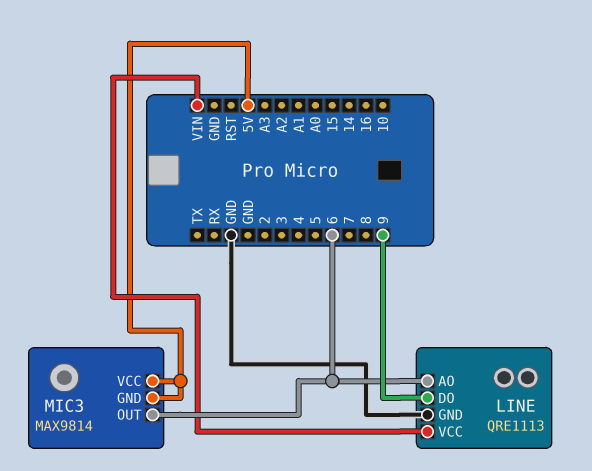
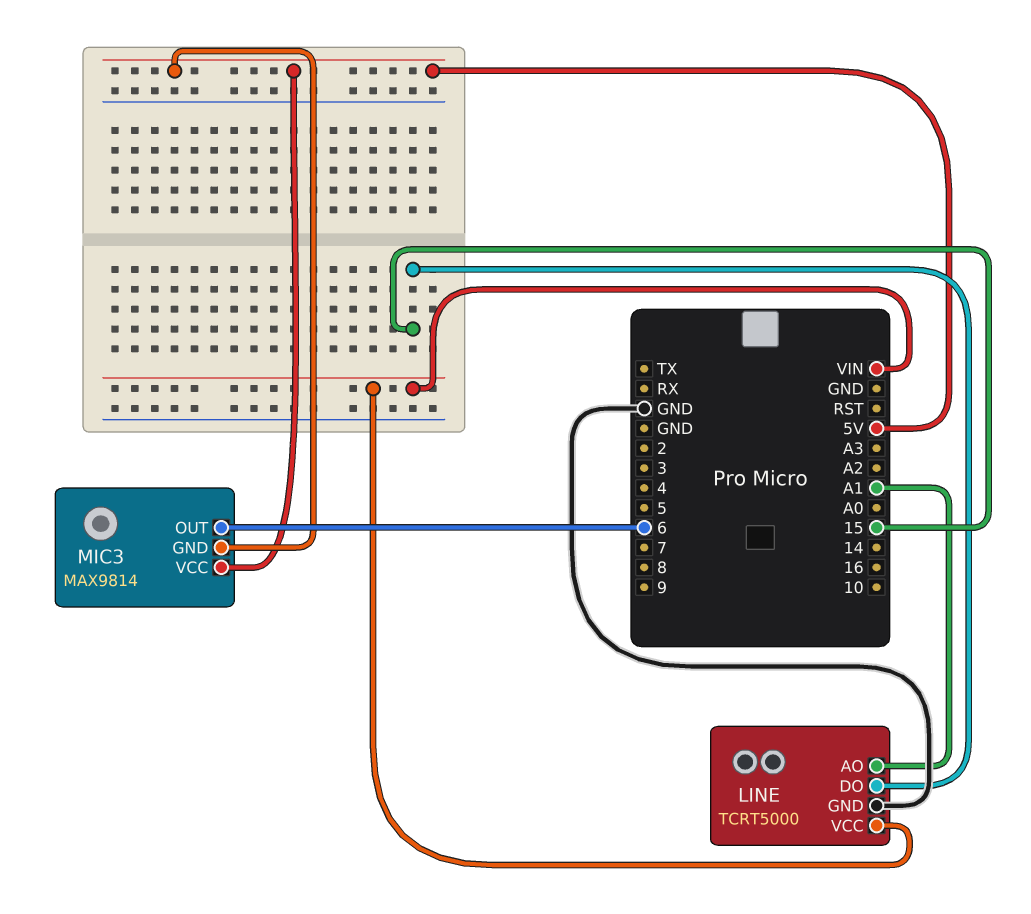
LINE: QRE1113 -> TCRT5000
LINE pin AO: 6 -> A1
LINE pin DO: 9 -> 15

